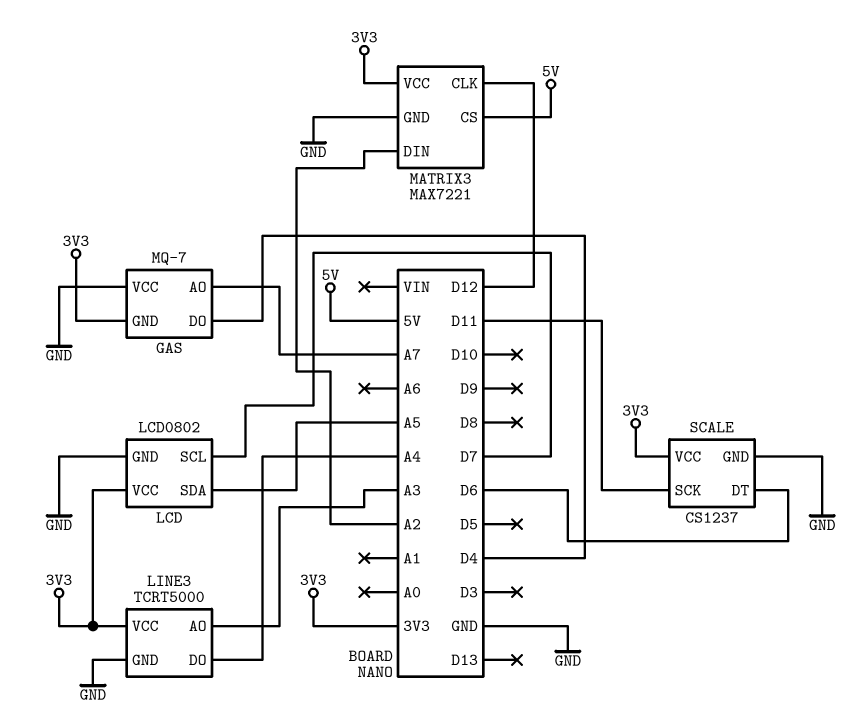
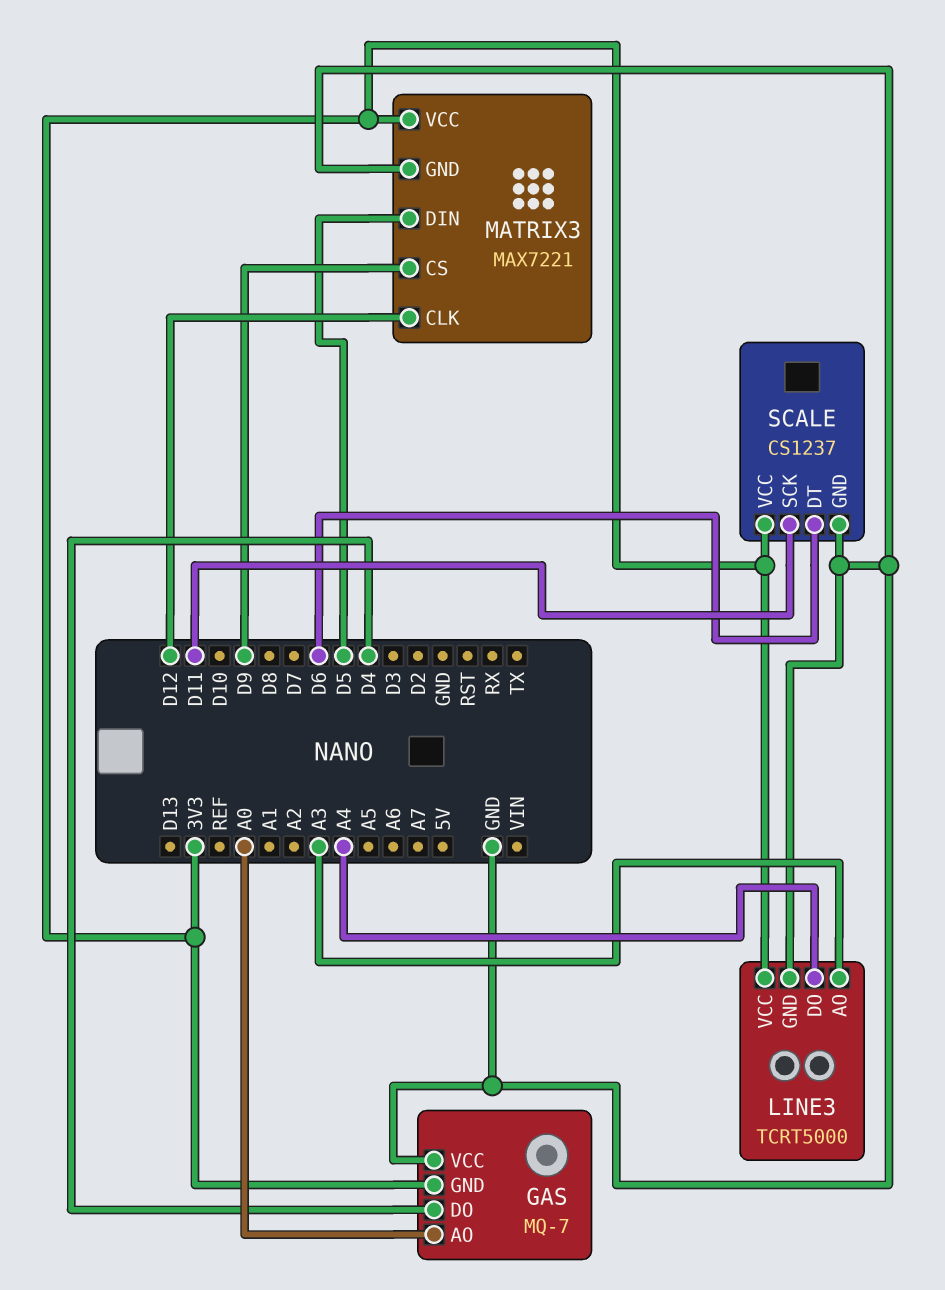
GAS pin AO: A7 -> A0
LCD: LCD0802 -> none
LCD pin GND: GND -> none
LCD pin SCL: D7 -> none
LCD pin SDA: A5 -> none
LCD pin VCC: 3V3 -> none
MATRIX3 pin CS: 5V -> D9
MATRIX3 pin DIN: A2 -> D5

